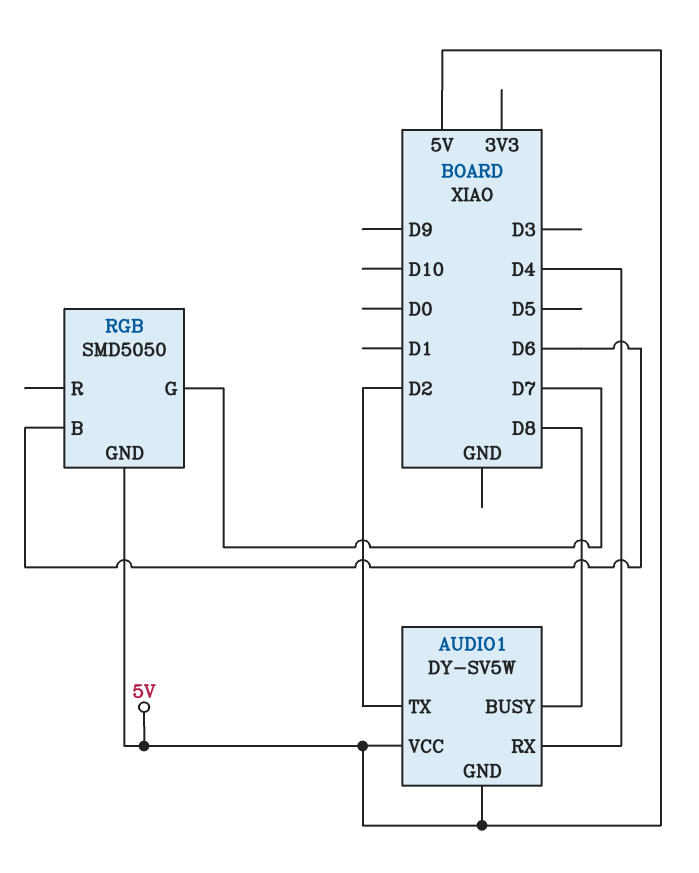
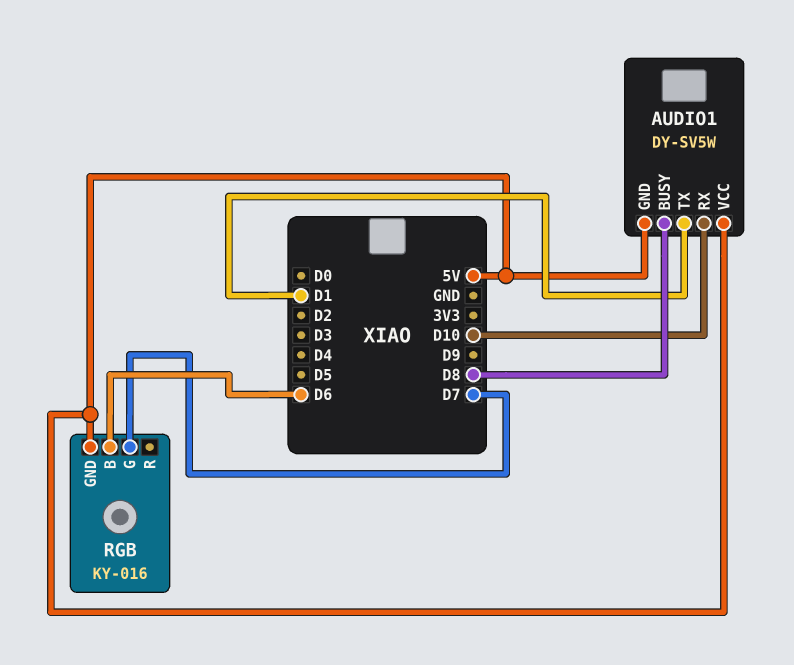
AUDIO1 pin RX: D4 -> D10
AUDIO1 pin TX: D2 -> D1
RGB: SMD5050 -> KY-016

